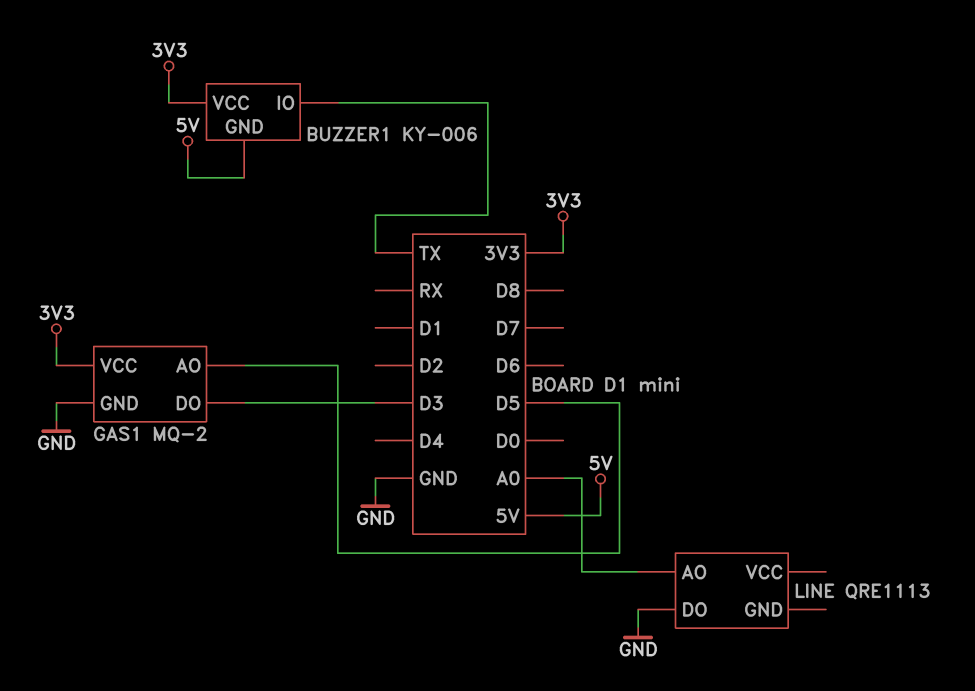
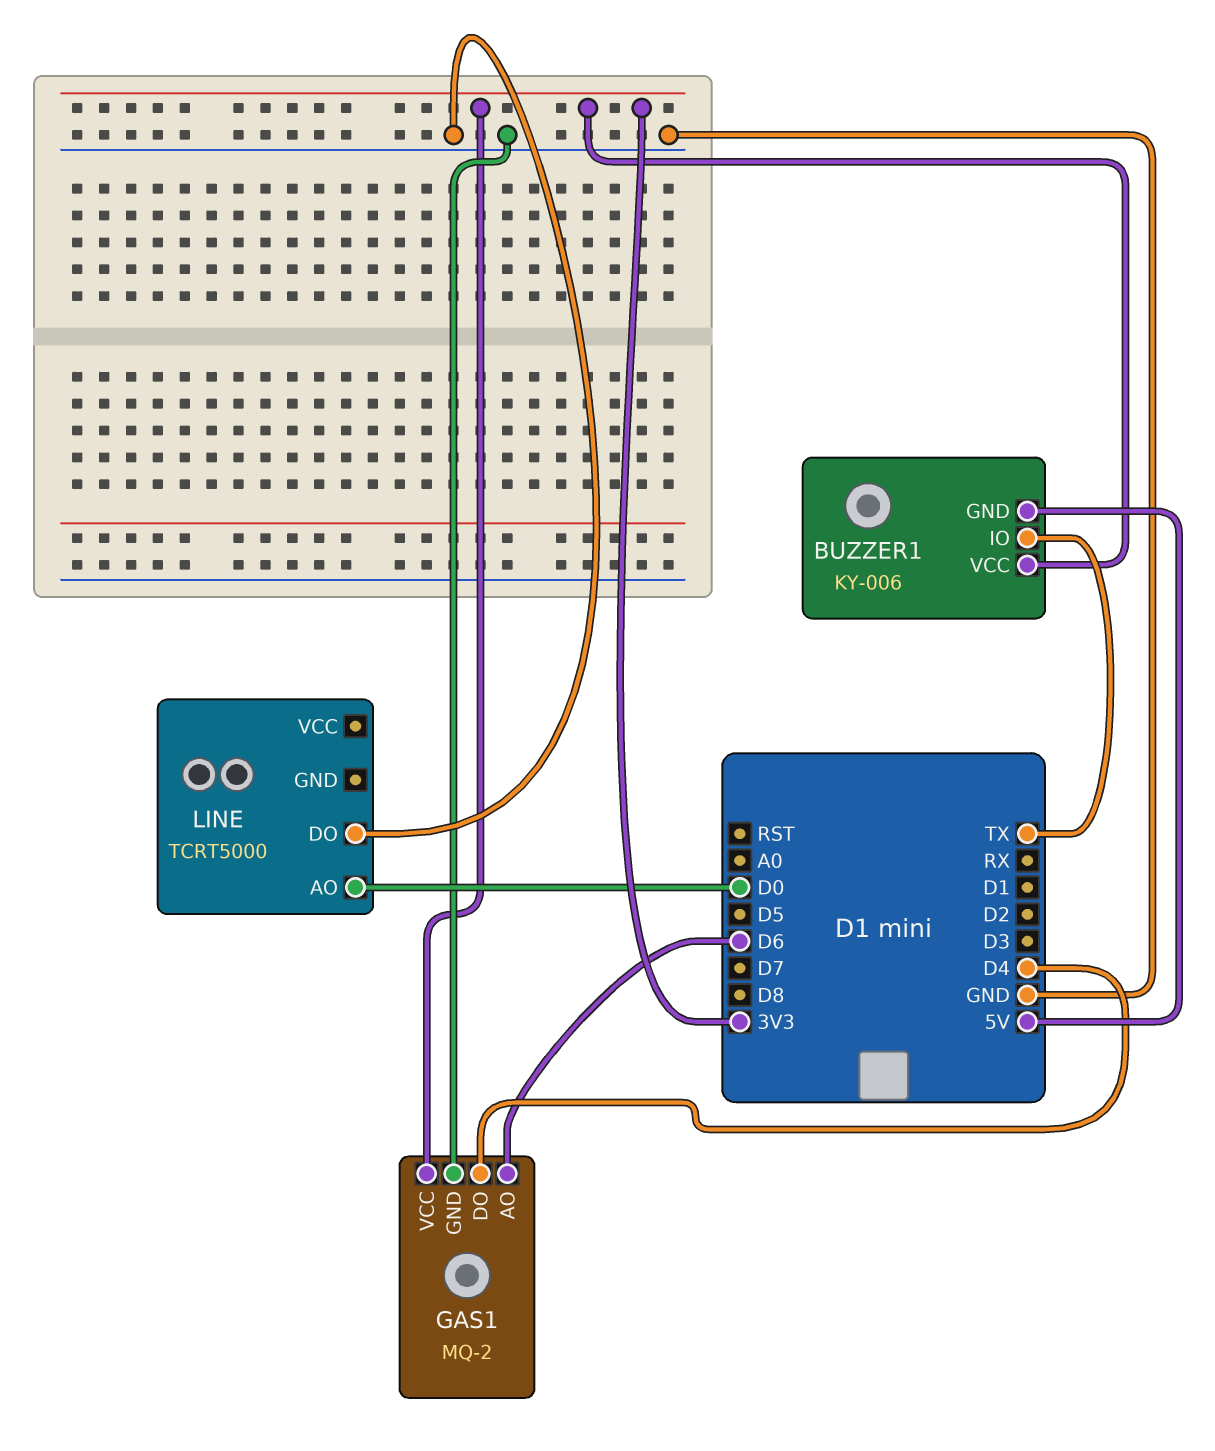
GAS1 pin AO: D5 -> D6
GAS1 pin DO: D3 -> D4
LINE: QRE1113 -> TCRT5000
LINE pin AO: A0 -> D0

